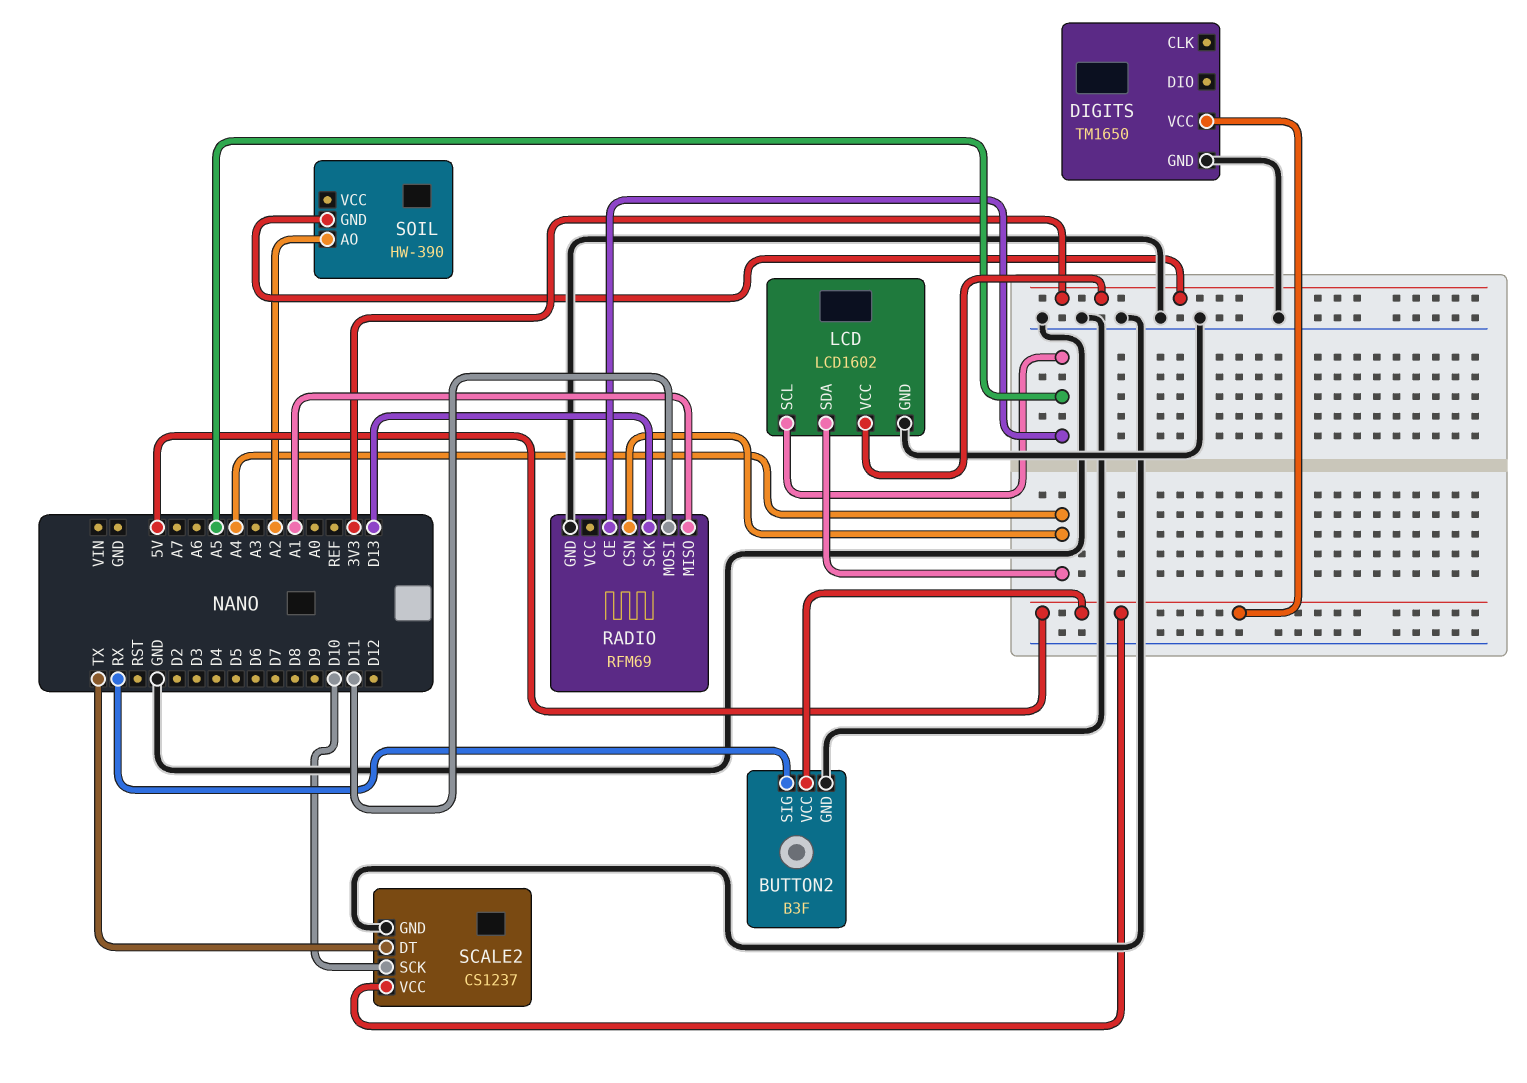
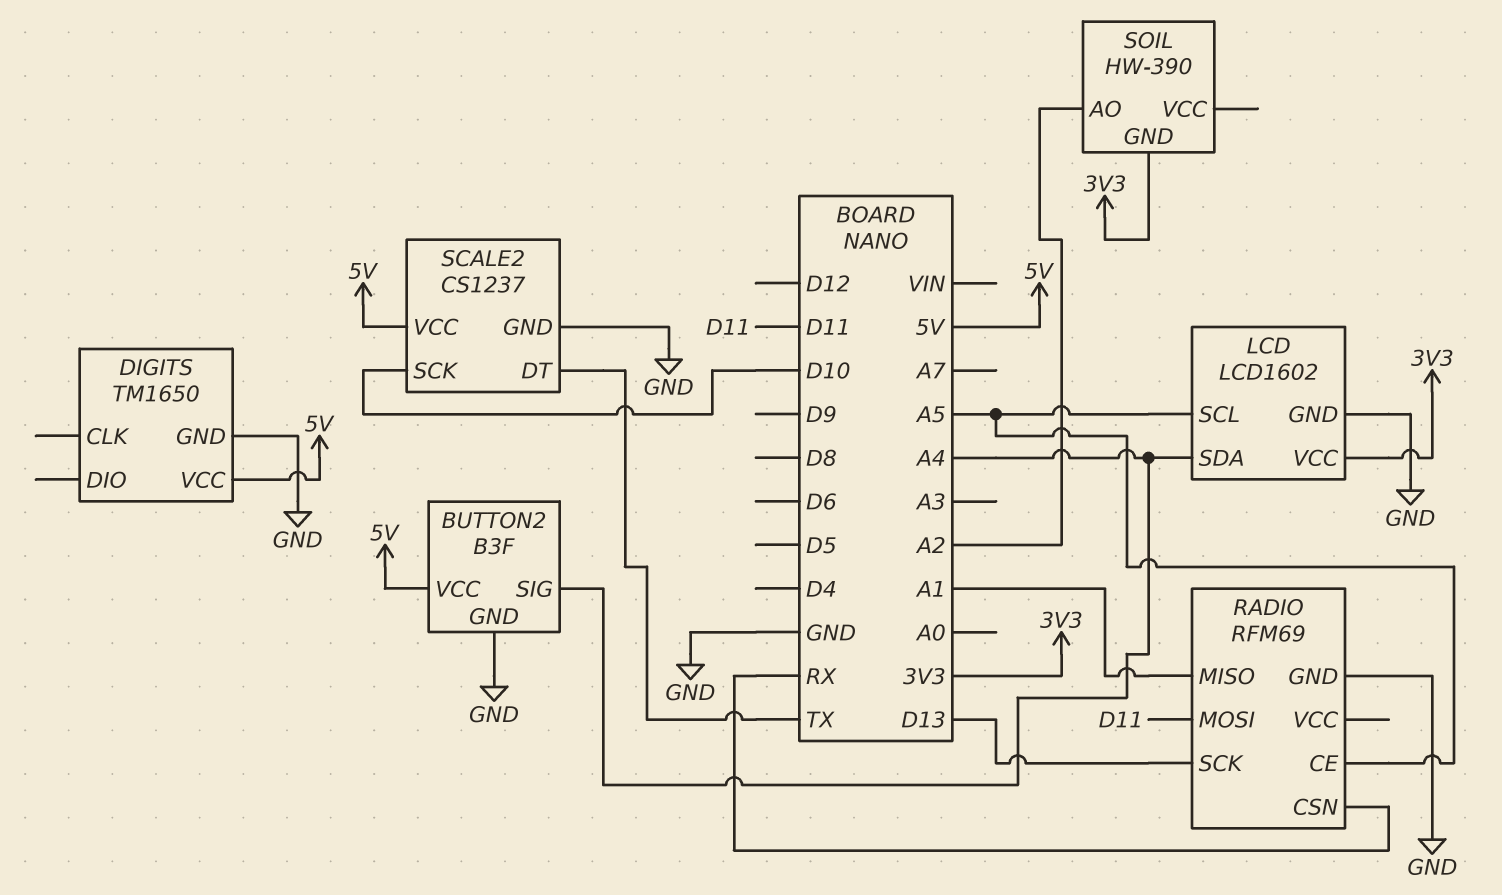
BUTTON2 pin SIG: RX -> A4
RADIO pin CSN: A4 -> RX

